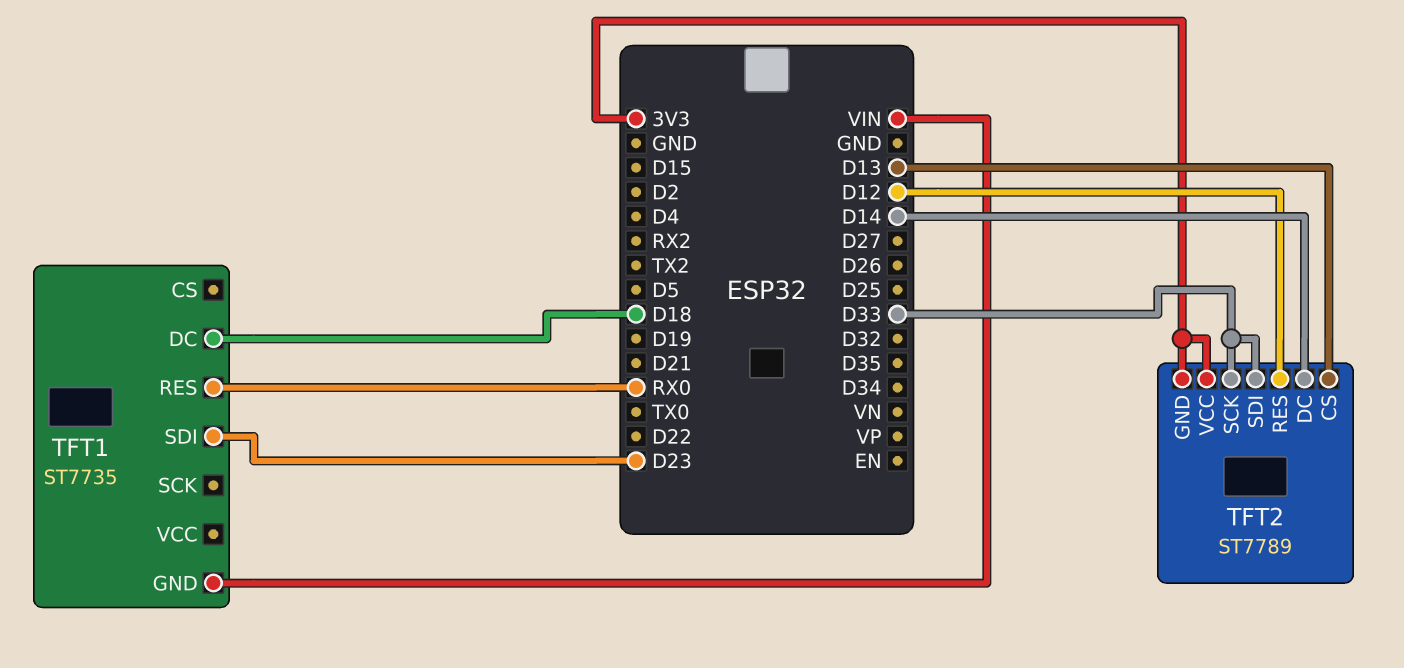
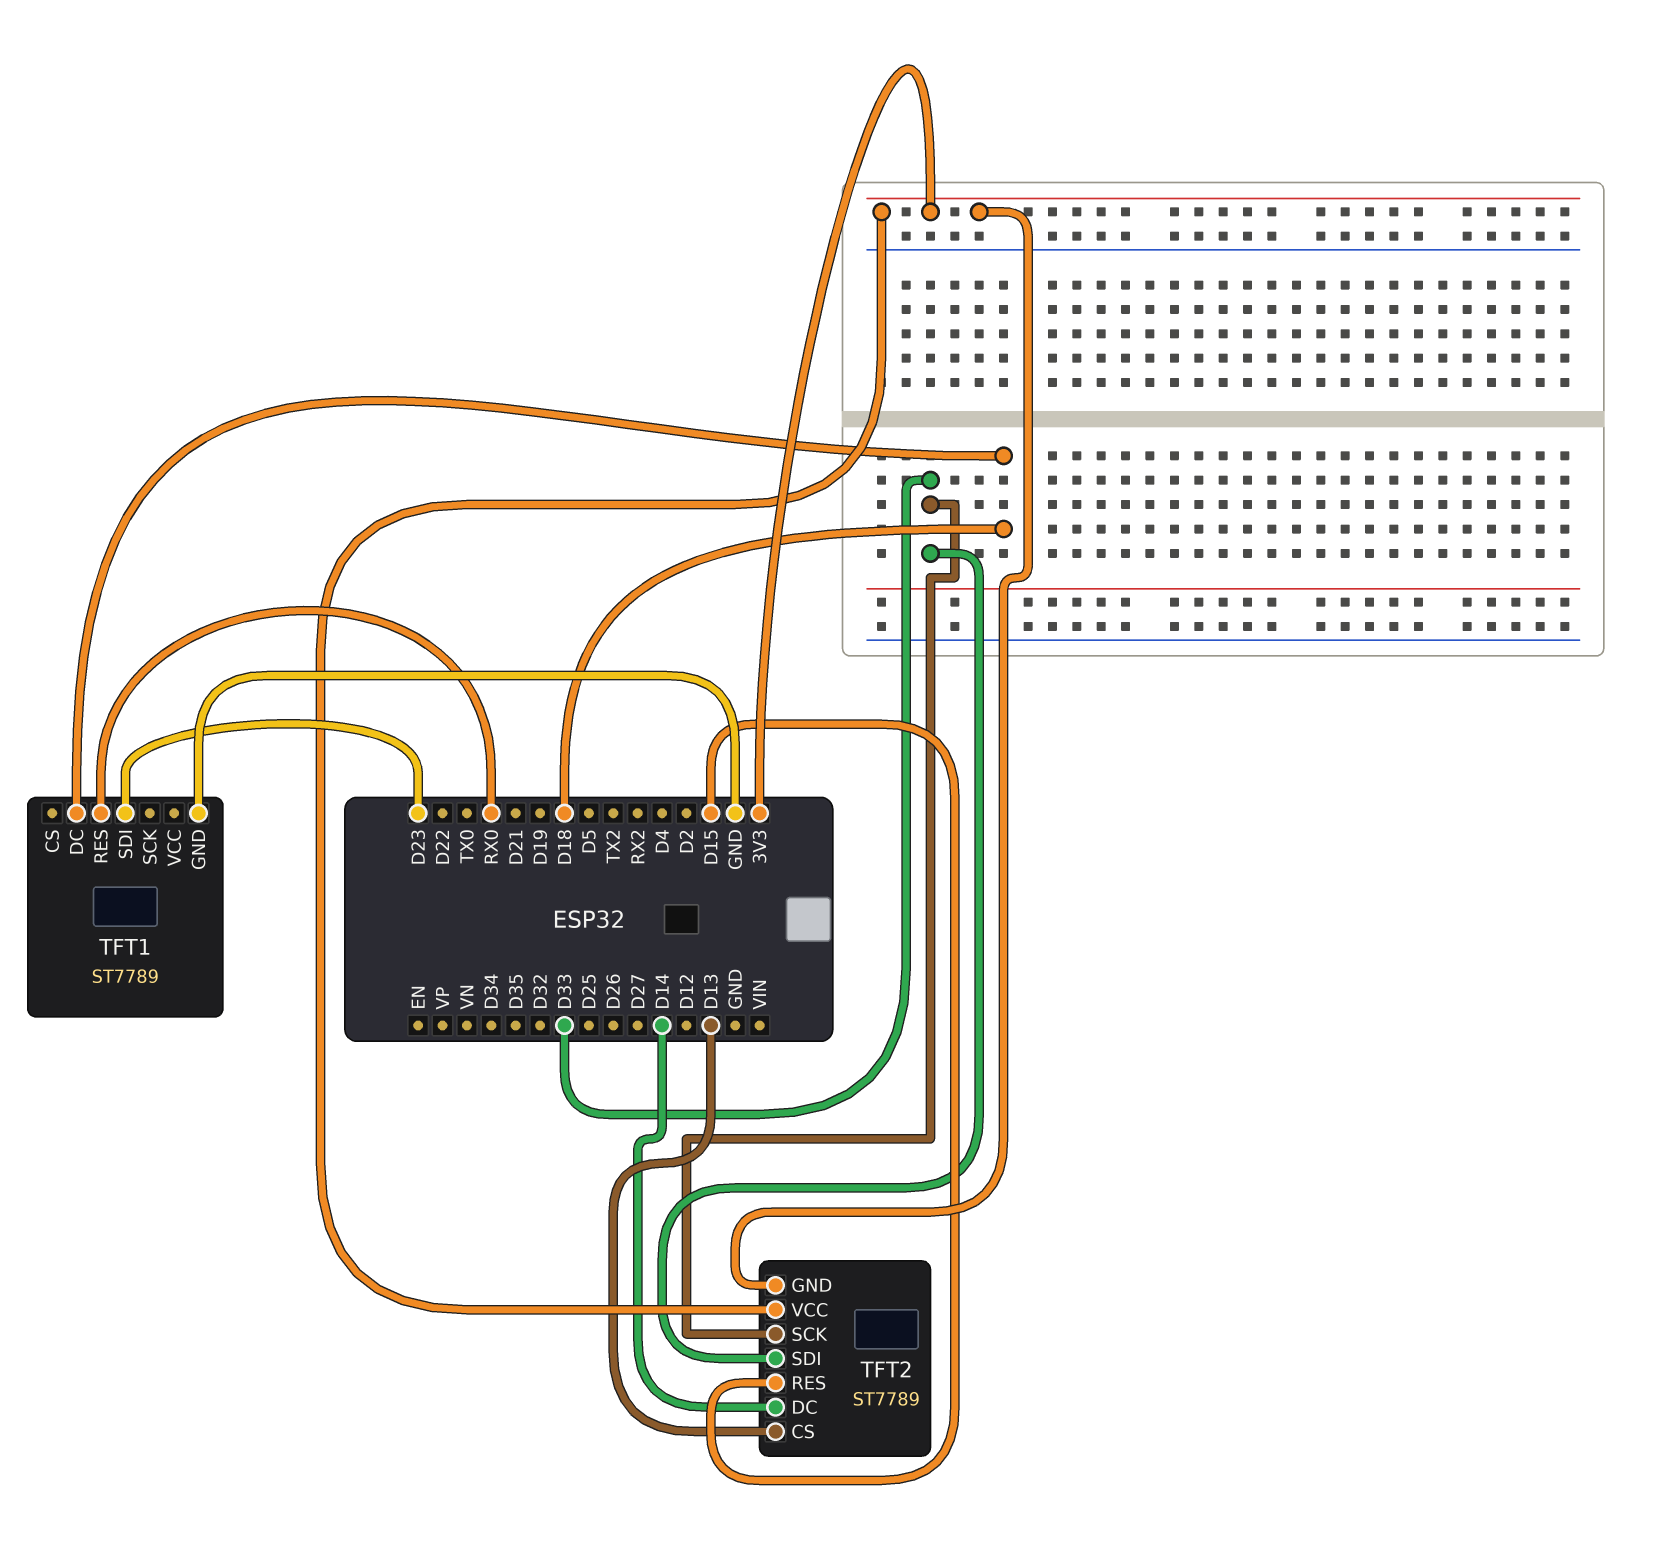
TFT1: ST7735 -> ST7789
TFT1 pin GND: VIN -> GND
TFT2 pin RES: D12 -> D15

